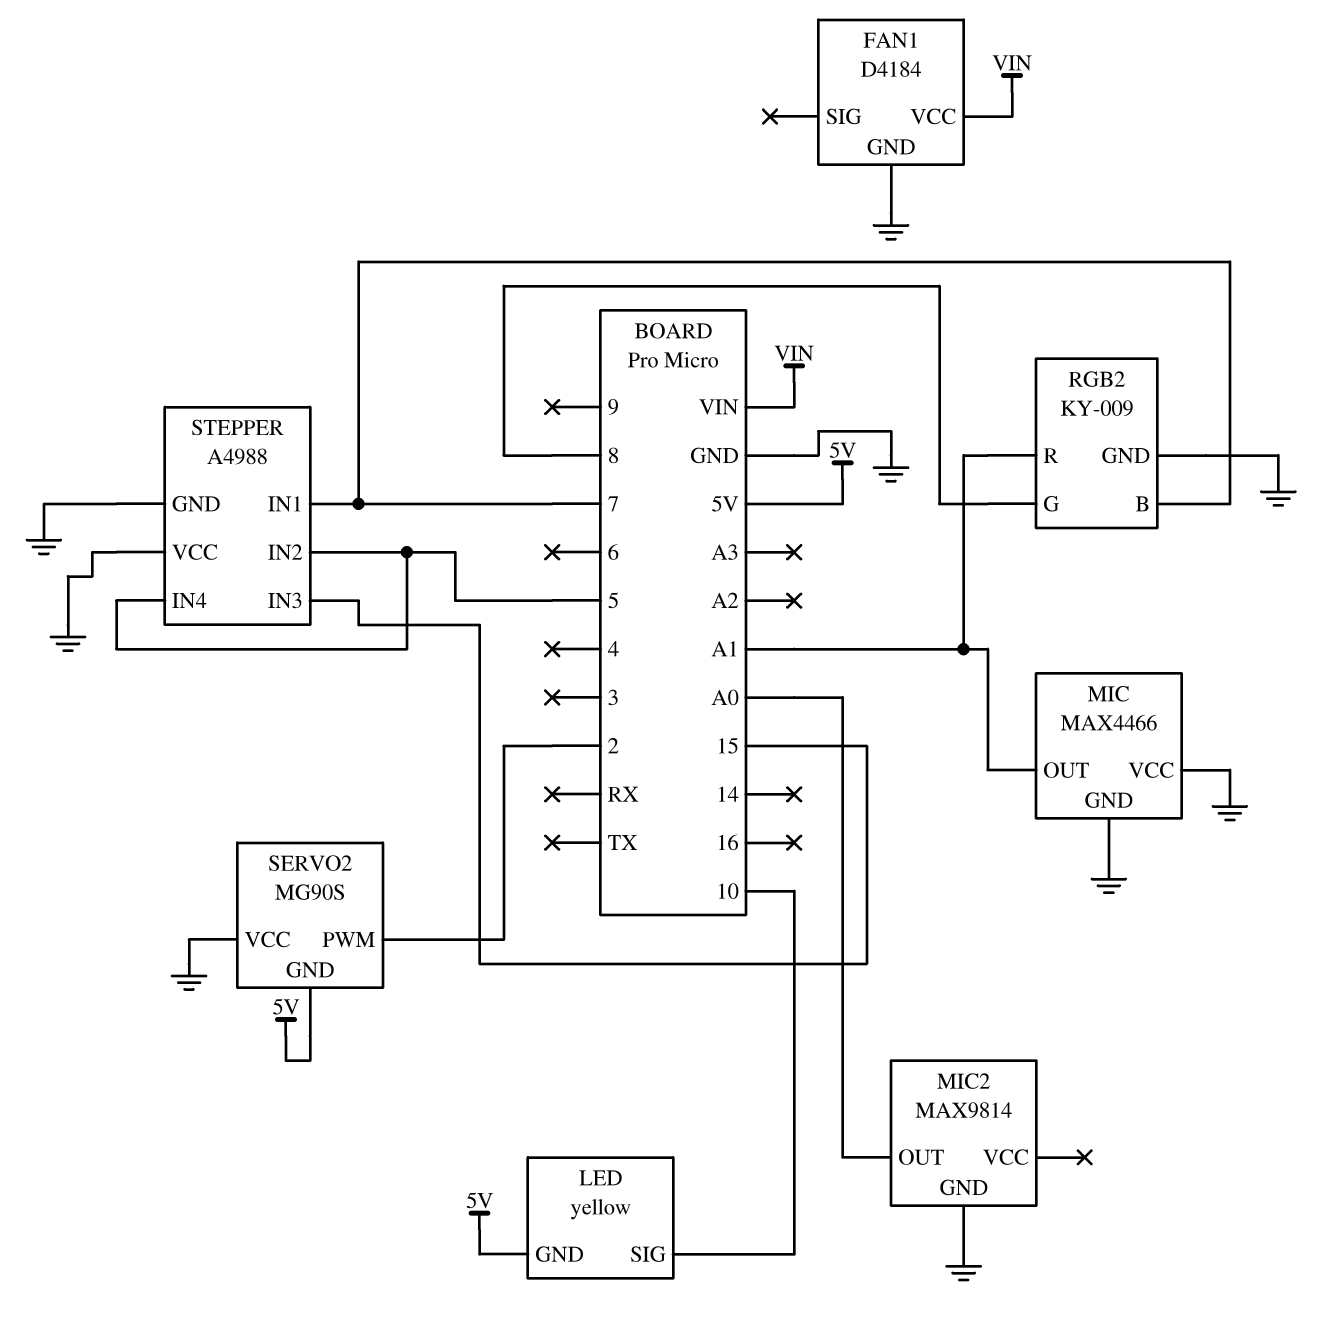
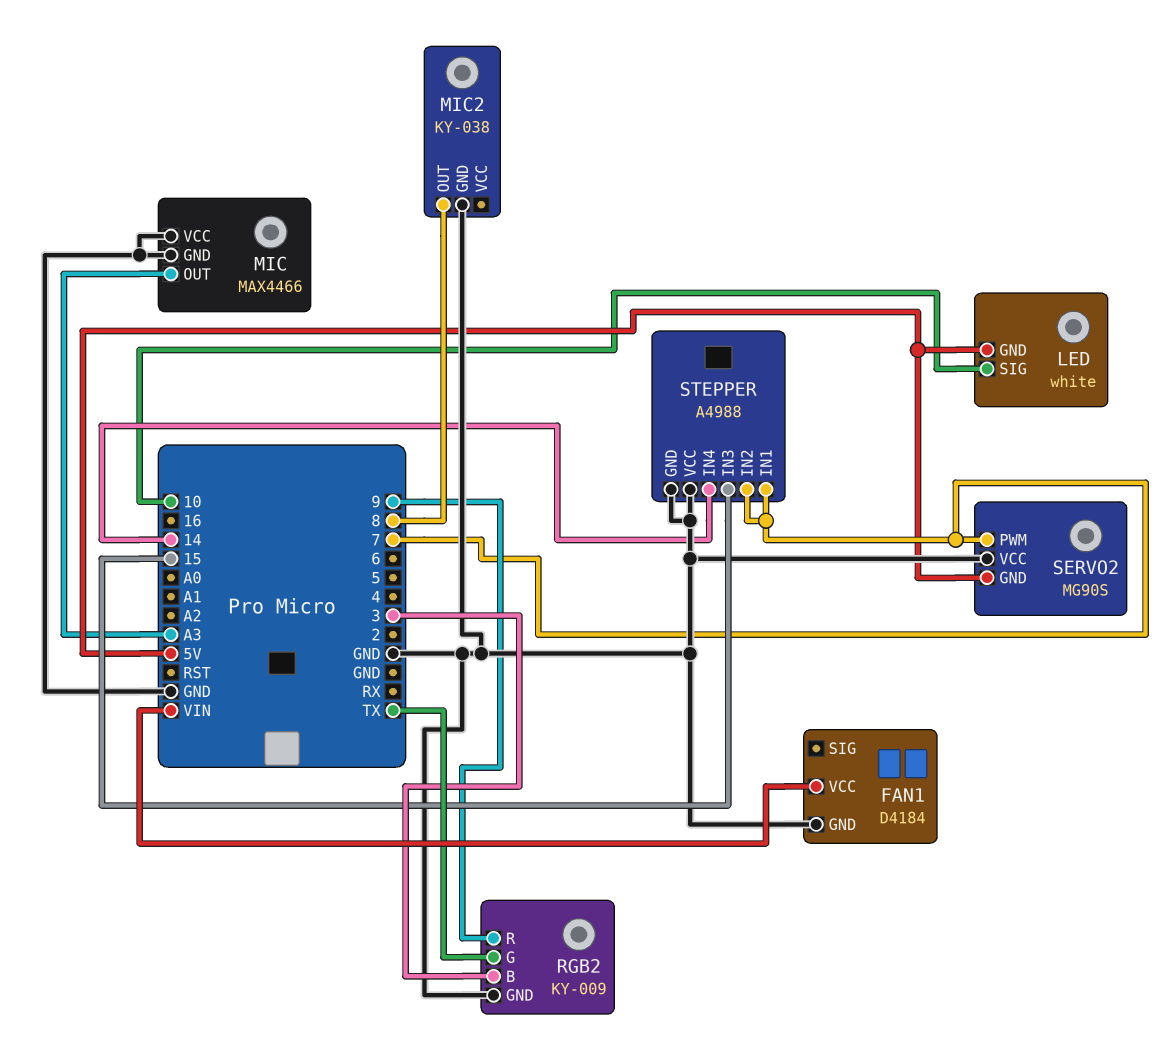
LED: yellow -> white
MIC pin OUT: A1 -> A3
MIC2: MAX9814 -> KY-038
MIC2 pin OUT: A0 -> 8
RGB2 pin B: 7 -> 3
RGB2 pin G: 8 -> TX
RGB2 pin R: A1 -> 9
SERVO2 pin PWM: 2 -> 7
STEPPER pin IN2: 5 -> 7
STEPPER pin IN4: 5 -> 14

